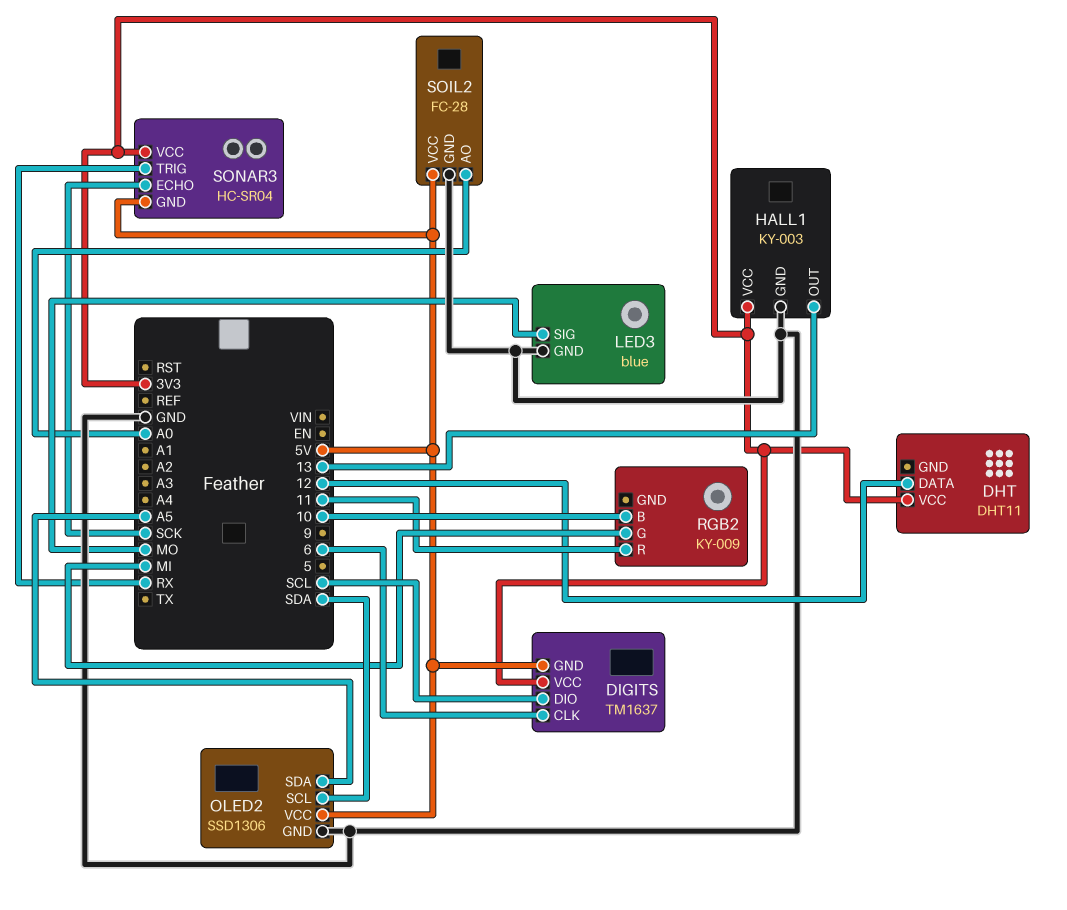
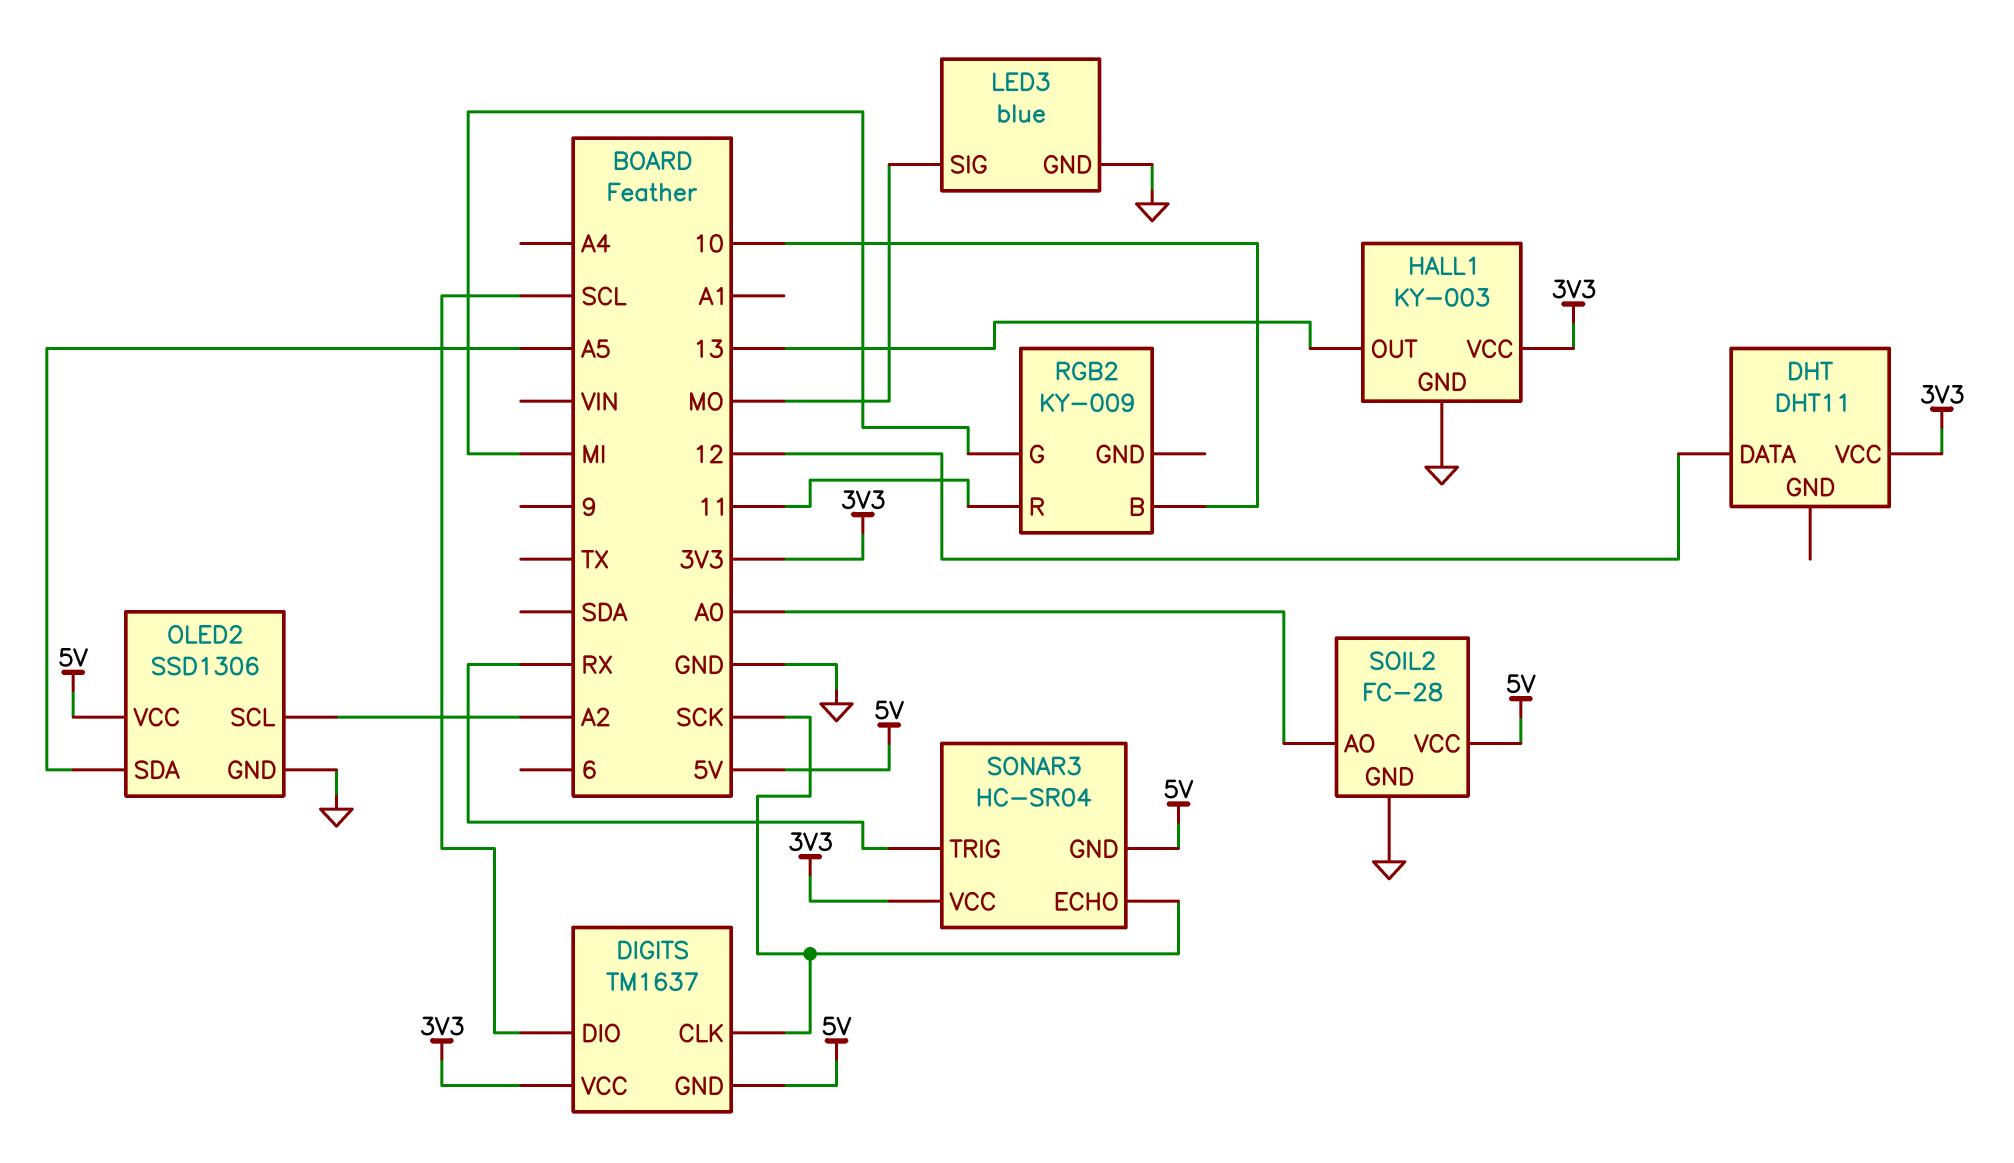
DIGITS pin CLK: 6 -> SCK
OLED2 pin SCL: SDA -> A2

